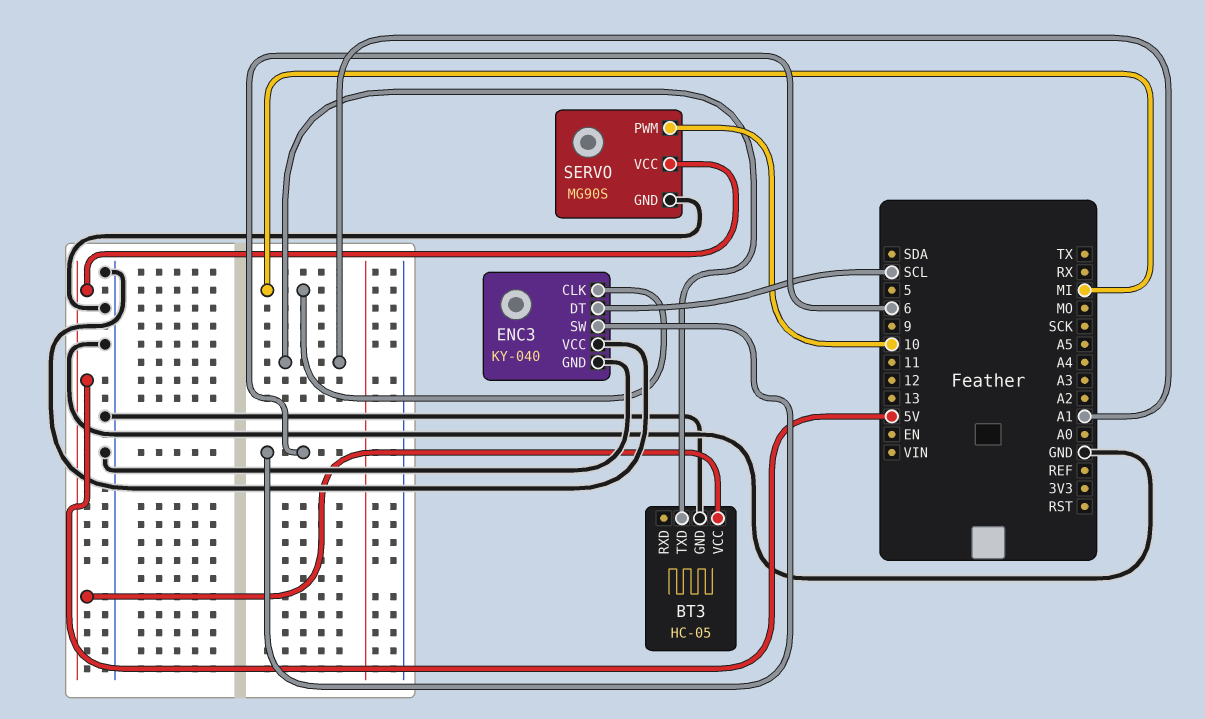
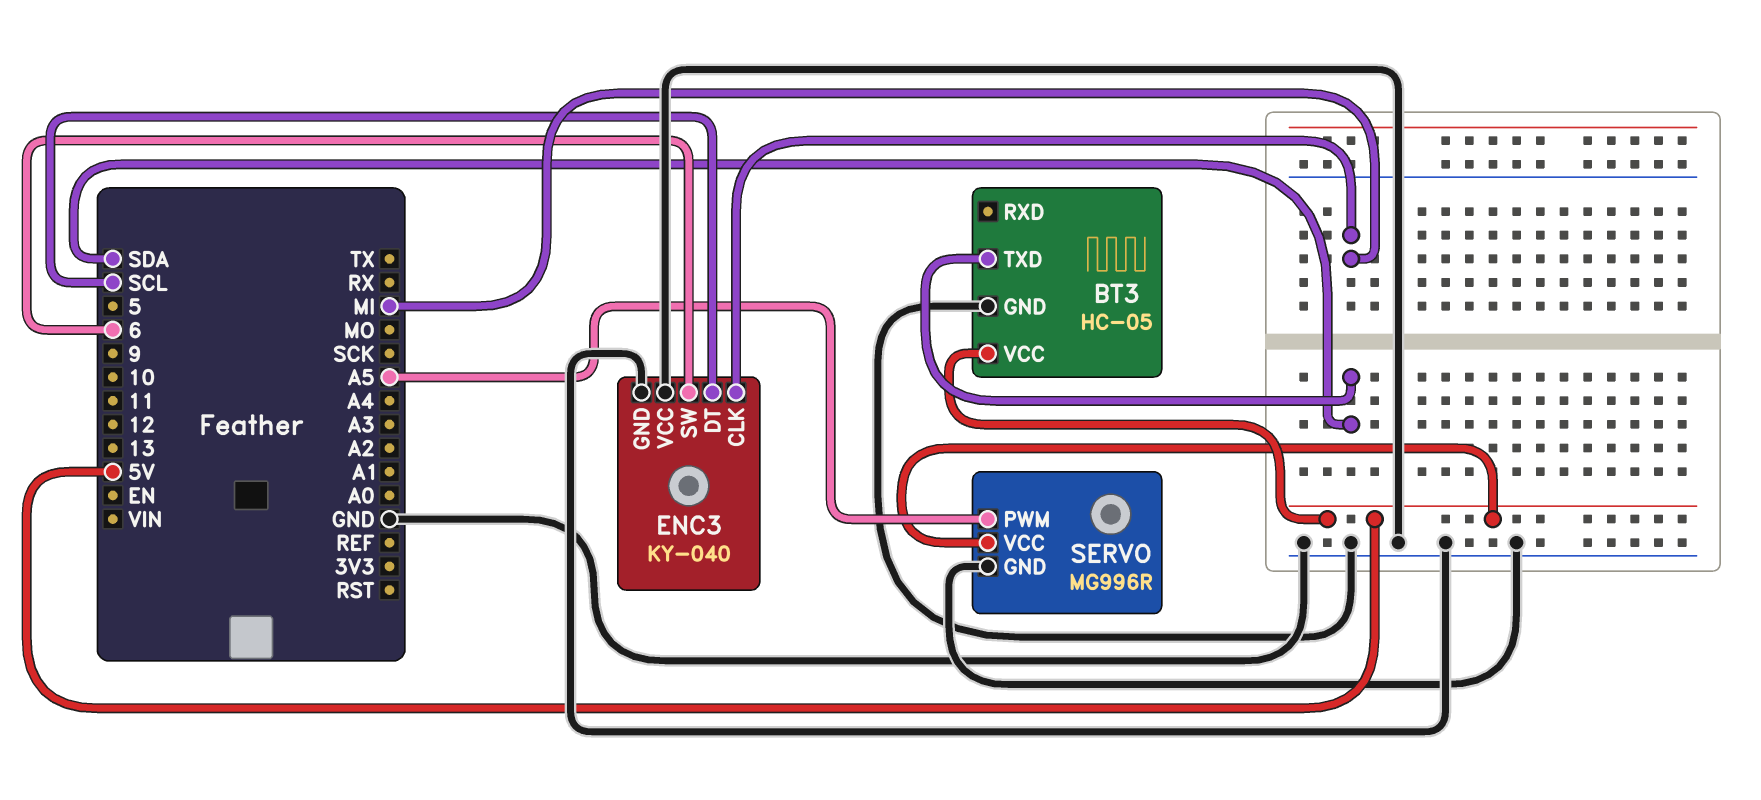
BT3 pin TXD: A1 -> SDA
SERVO: MG90S -> MG996R
SERVO pin PWM: 10 -> A5

